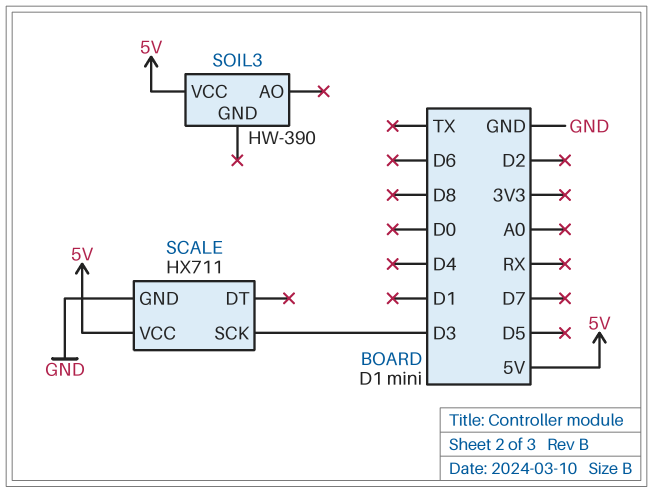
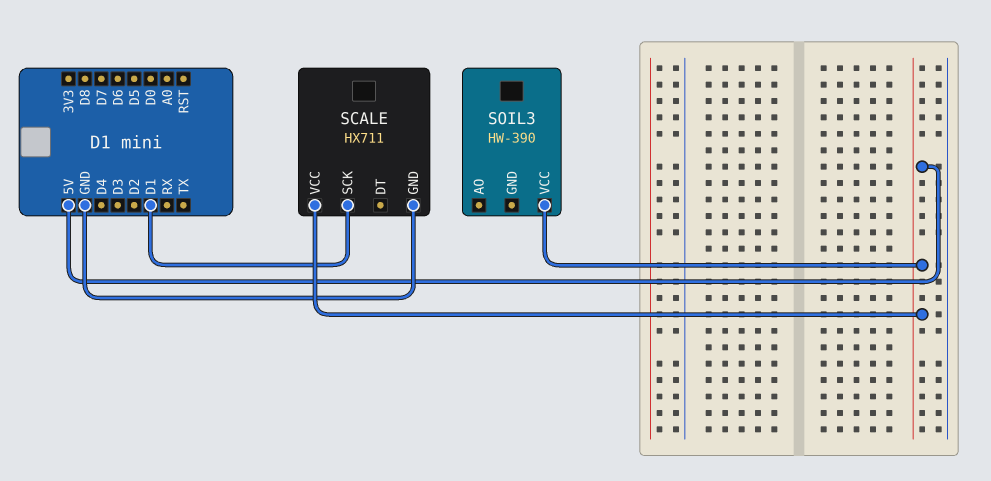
SCALE pin SCK: D3 -> D1

